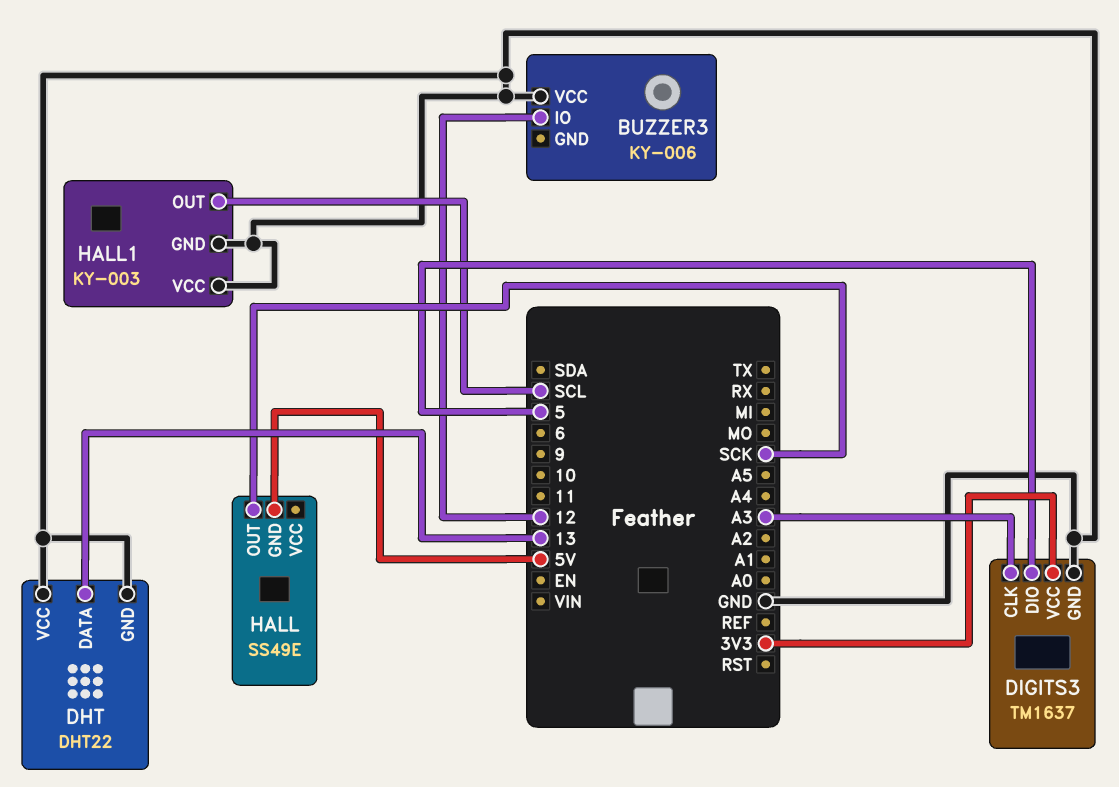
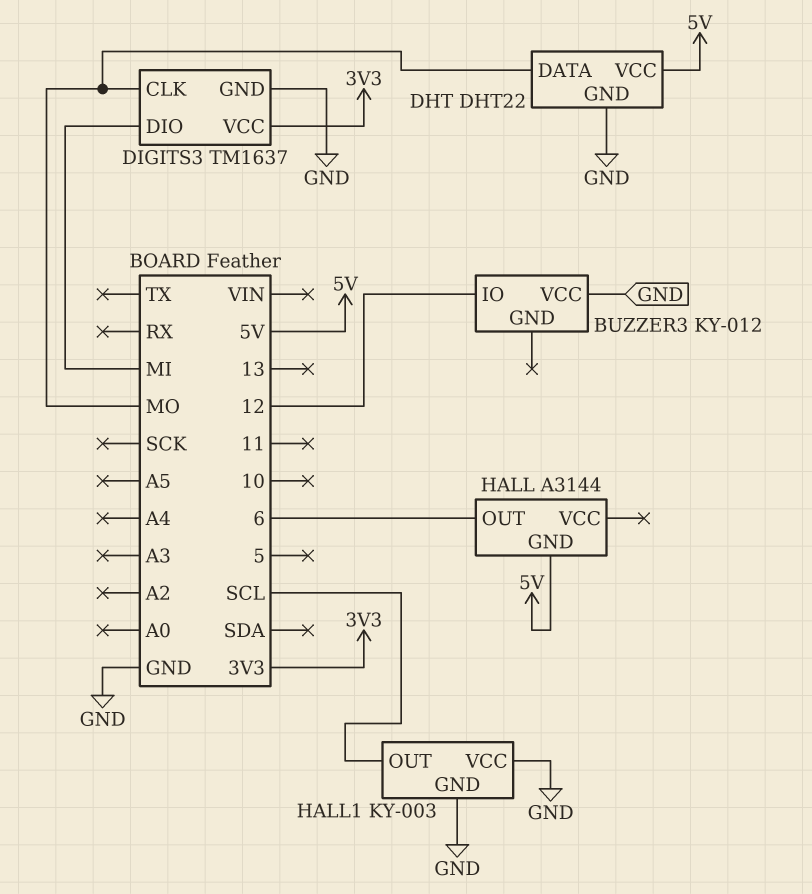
BUZZER3: KY-006 -> KY-012
DHT pin DATA: 13 -> MO
DHT pin VCC: GND -> 5V
DIGITS3 pin CLK: A3 -> MO
DIGITS3 pin DIO: 5 -> MI
HALL: SS49E -> A3144
HALL pin OUT: SCK -> 6

